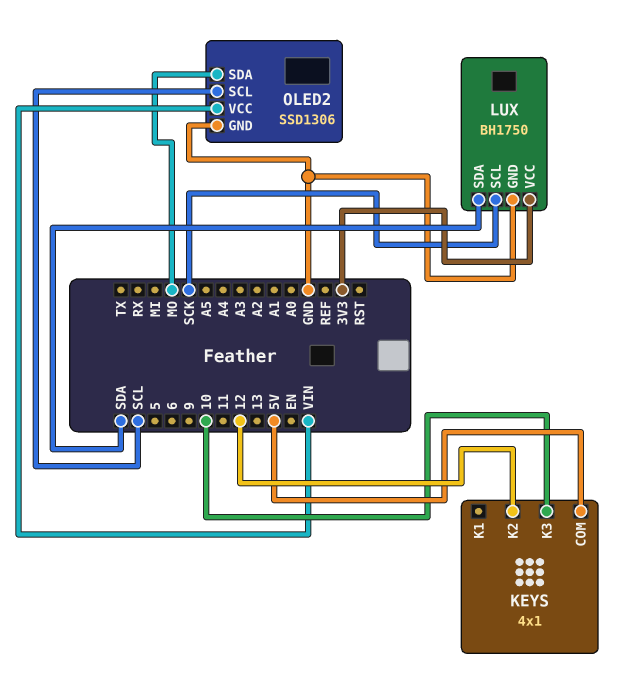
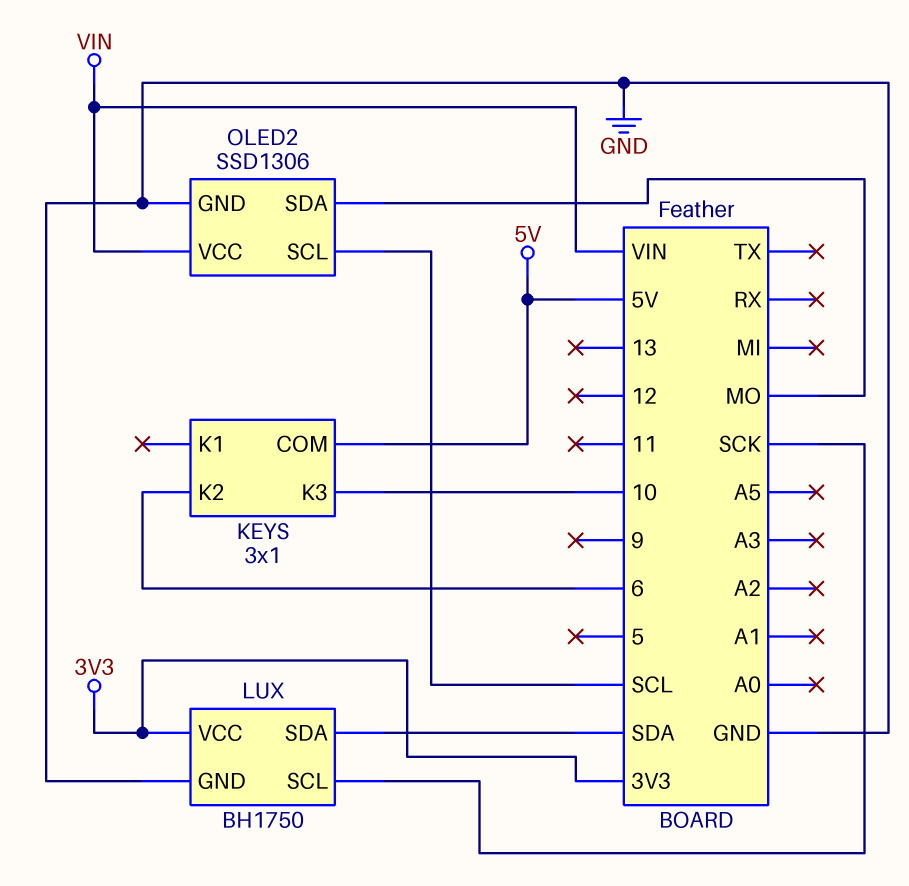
KEYS: 4x1 -> 3x1
KEYS pin K2: 12 -> 6

